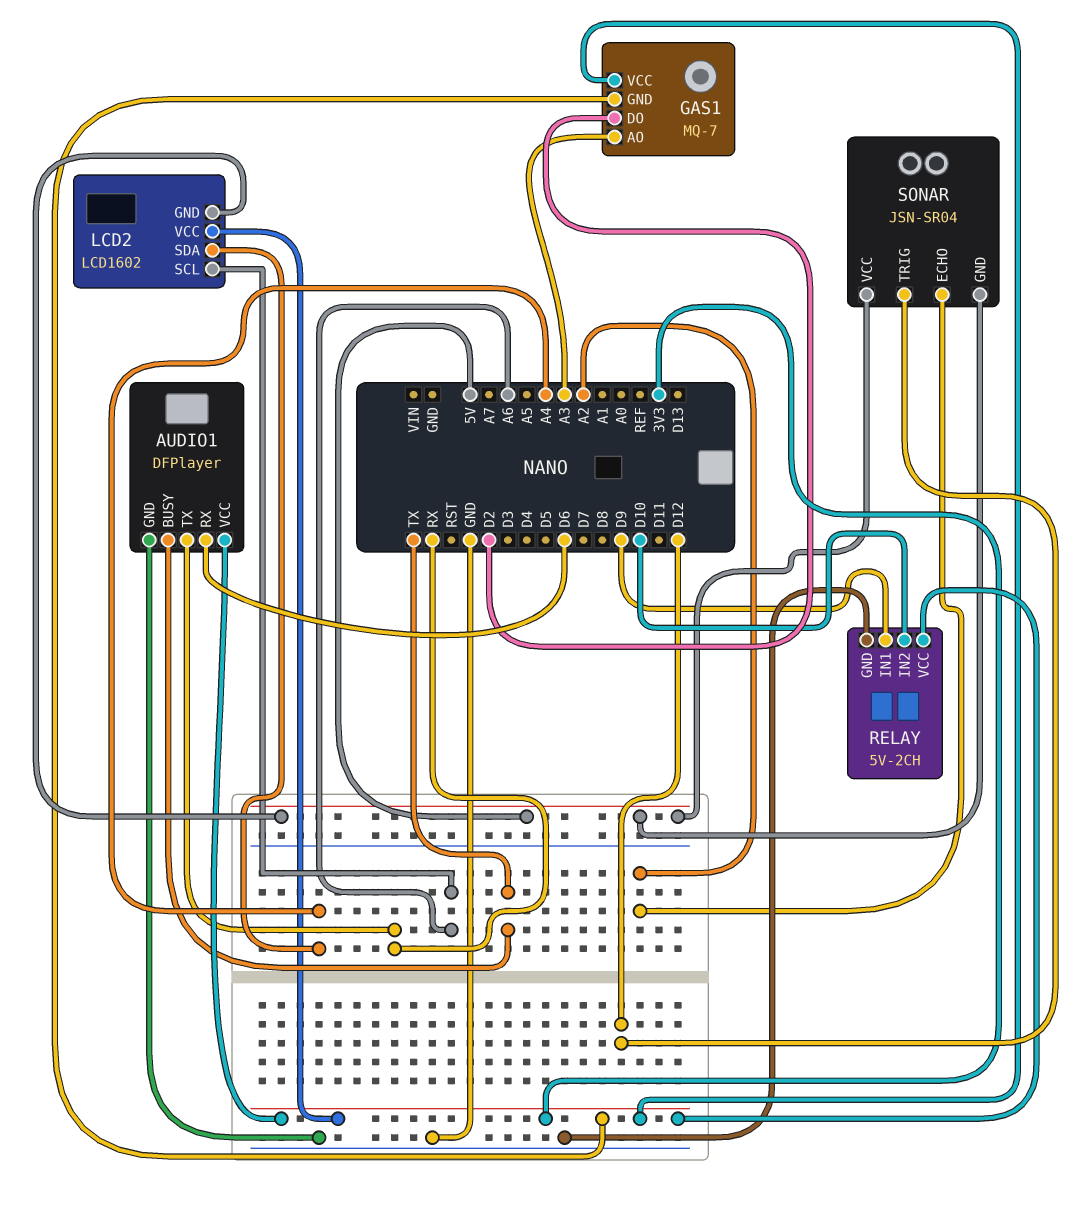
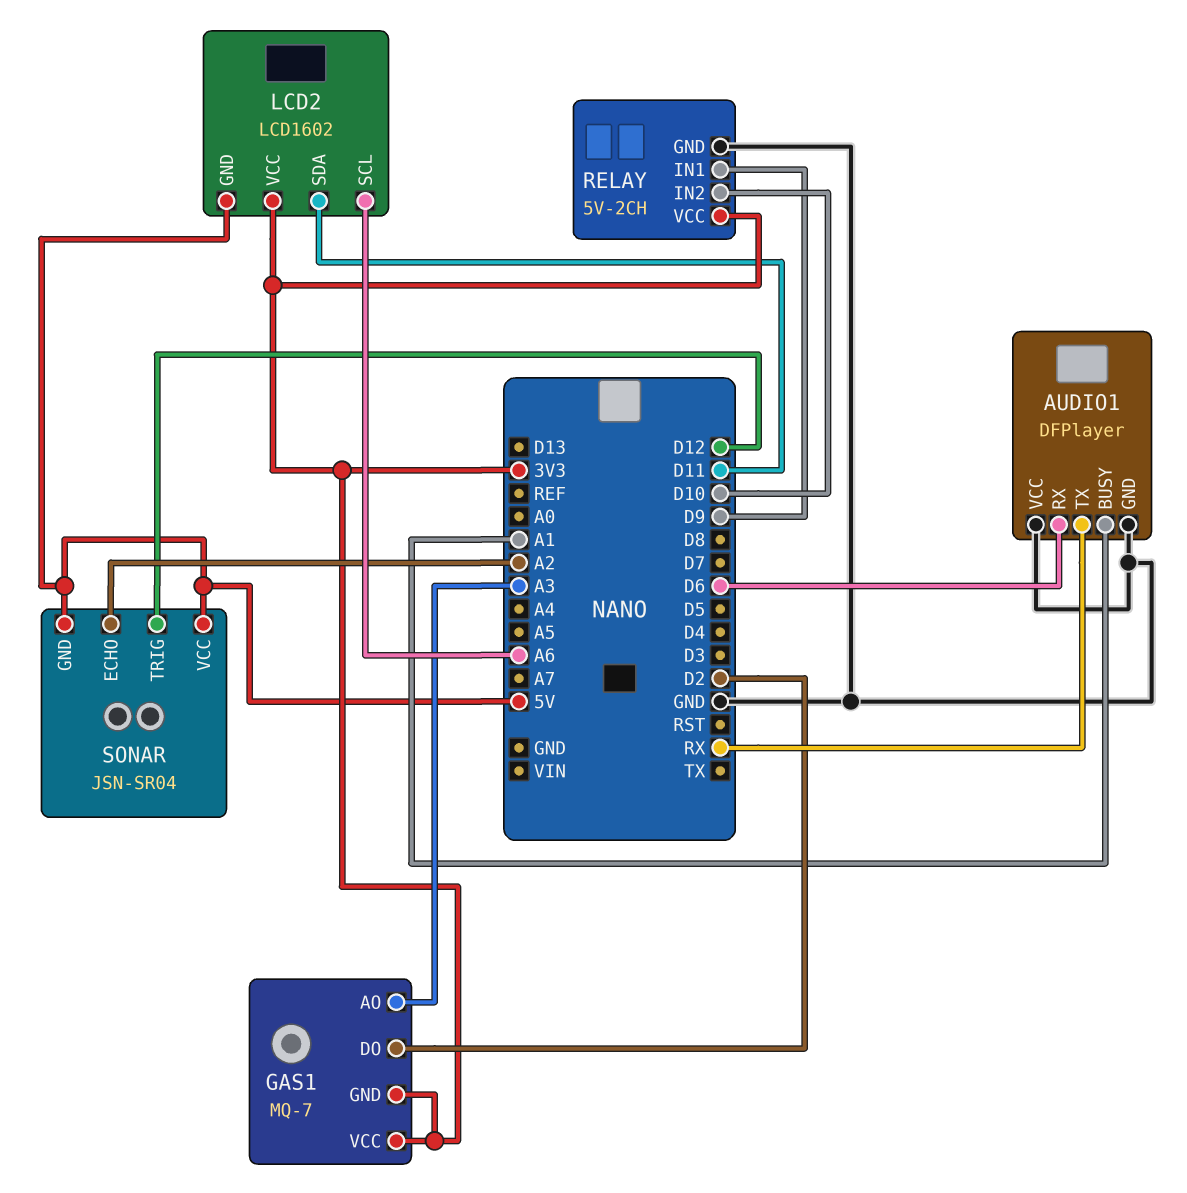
AUDIO1 pin BUSY: TX -> A1
AUDIO1 pin VCC: 3V3 -> GND
LCD2 pin SDA: A4 -> D11

